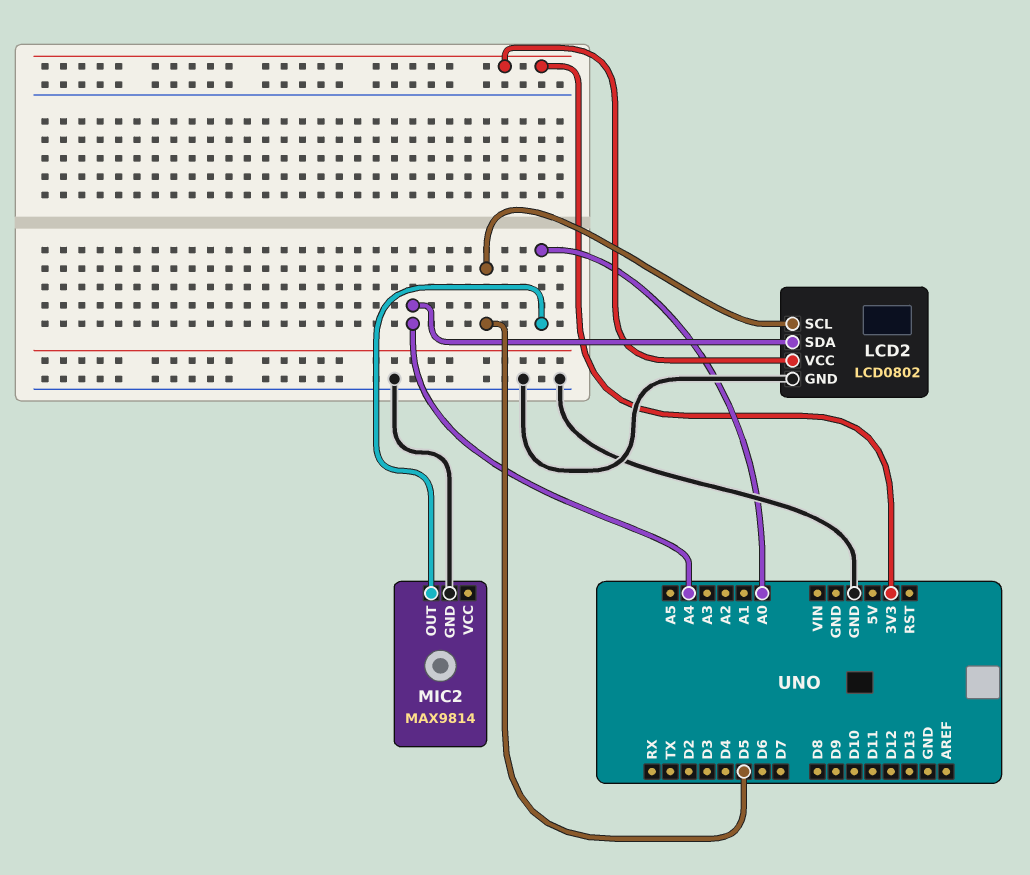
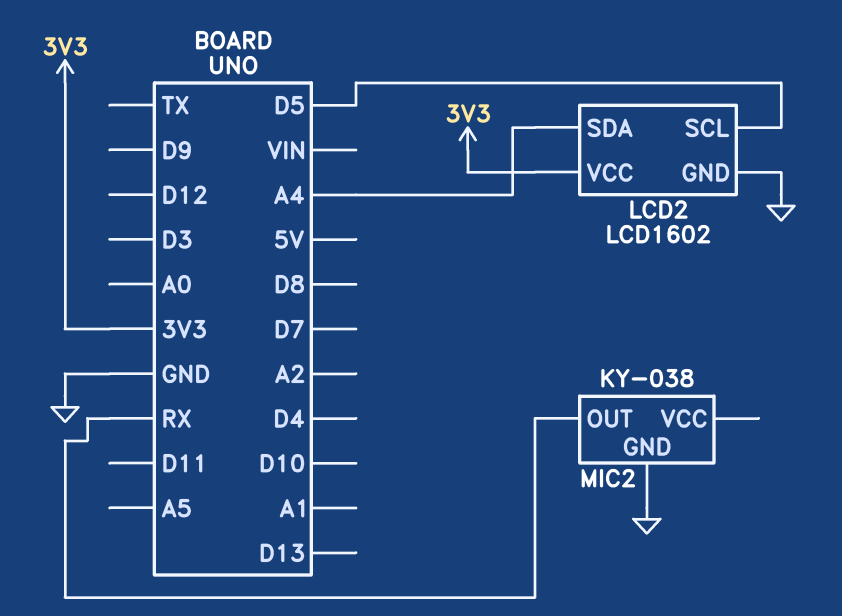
LCD2: LCD0802 -> LCD1602
MIC2: MAX9814 -> KY-038
MIC2 pin OUT: A0 -> RX

